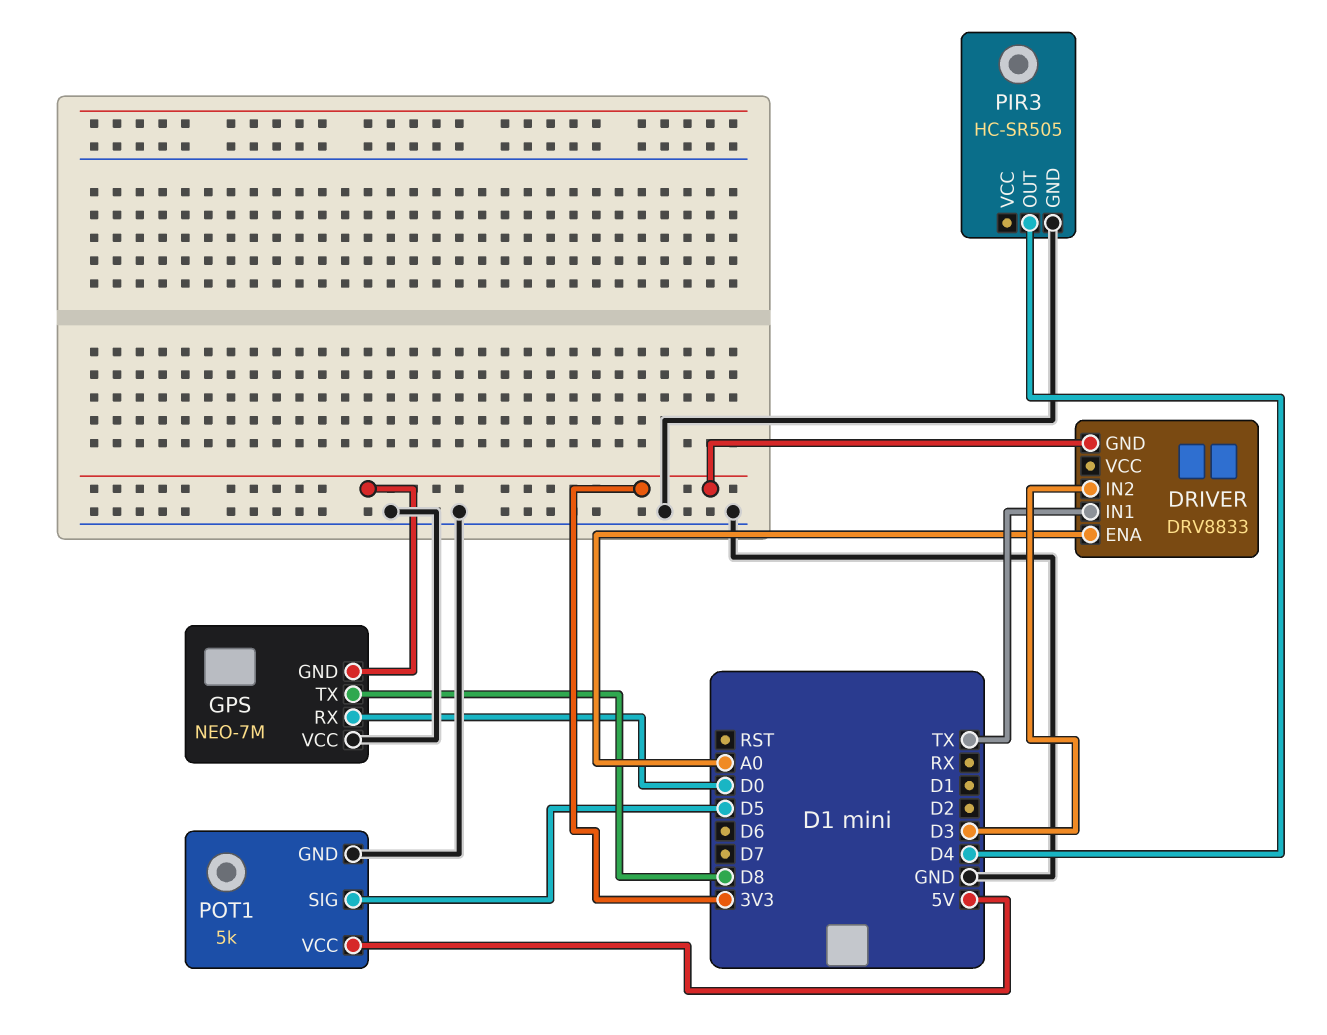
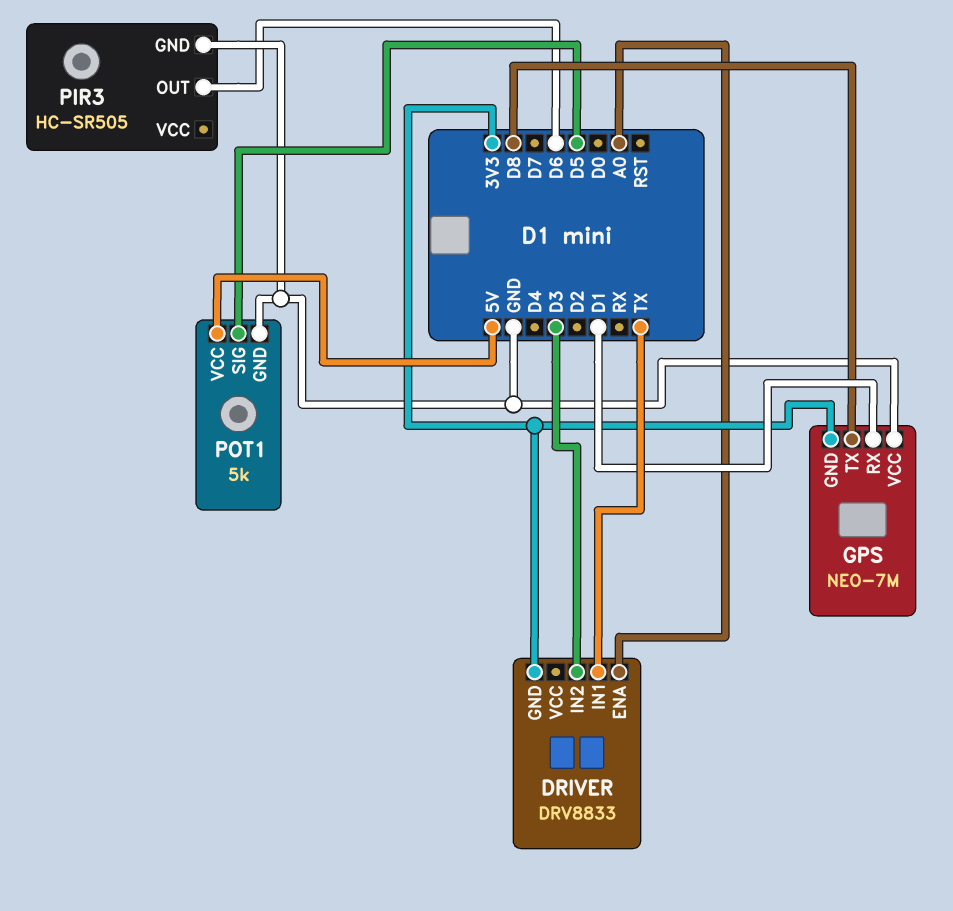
GPS pin RX: D0 -> D1
PIR3 pin OUT: D4 -> D6

